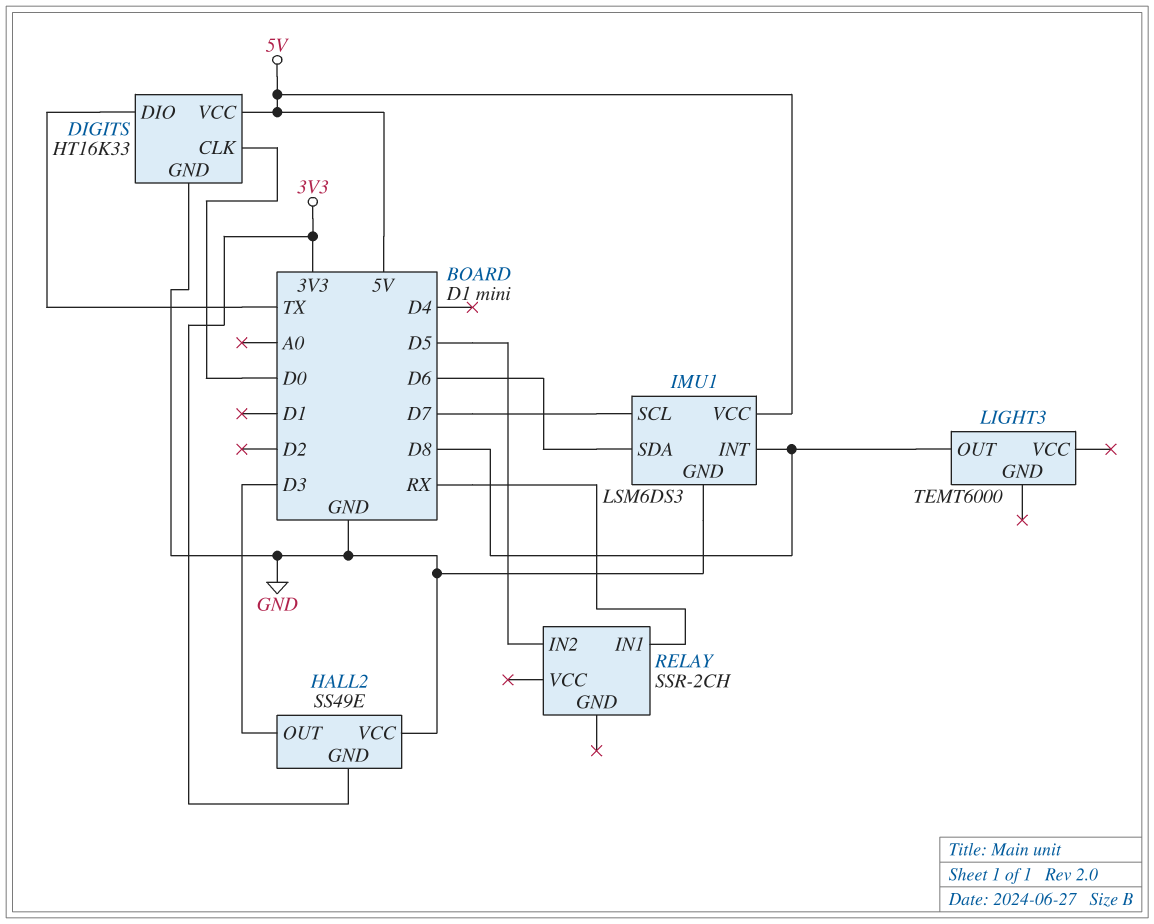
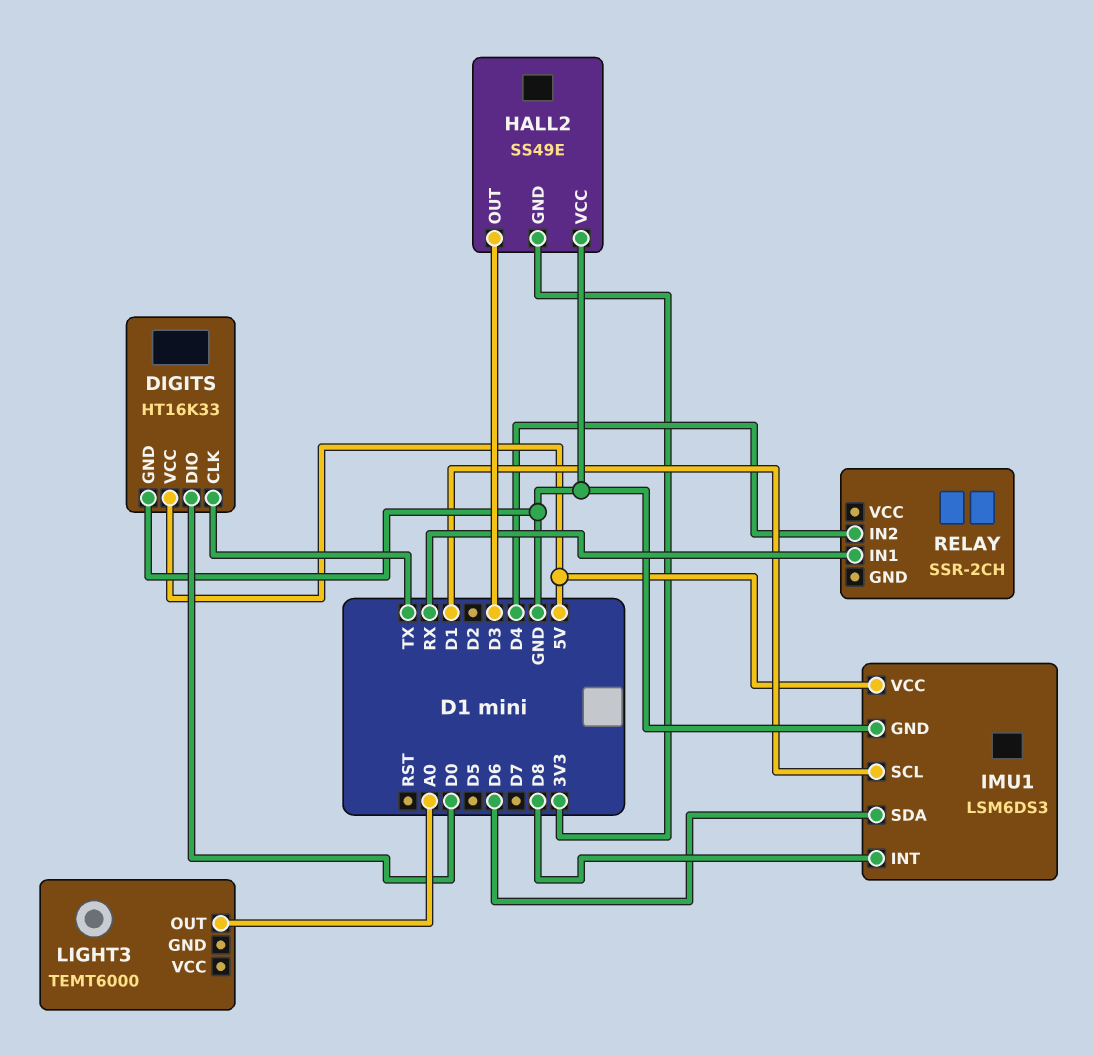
DIGITS pin CLK: D0 -> TX
DIGITS pin DIO: TX -> D0
IMU1 pin SCL: D7 -> D1
LIGHT3 pin OUT: D8 -> A0
RELAY pin IN2: D5 -> D4

